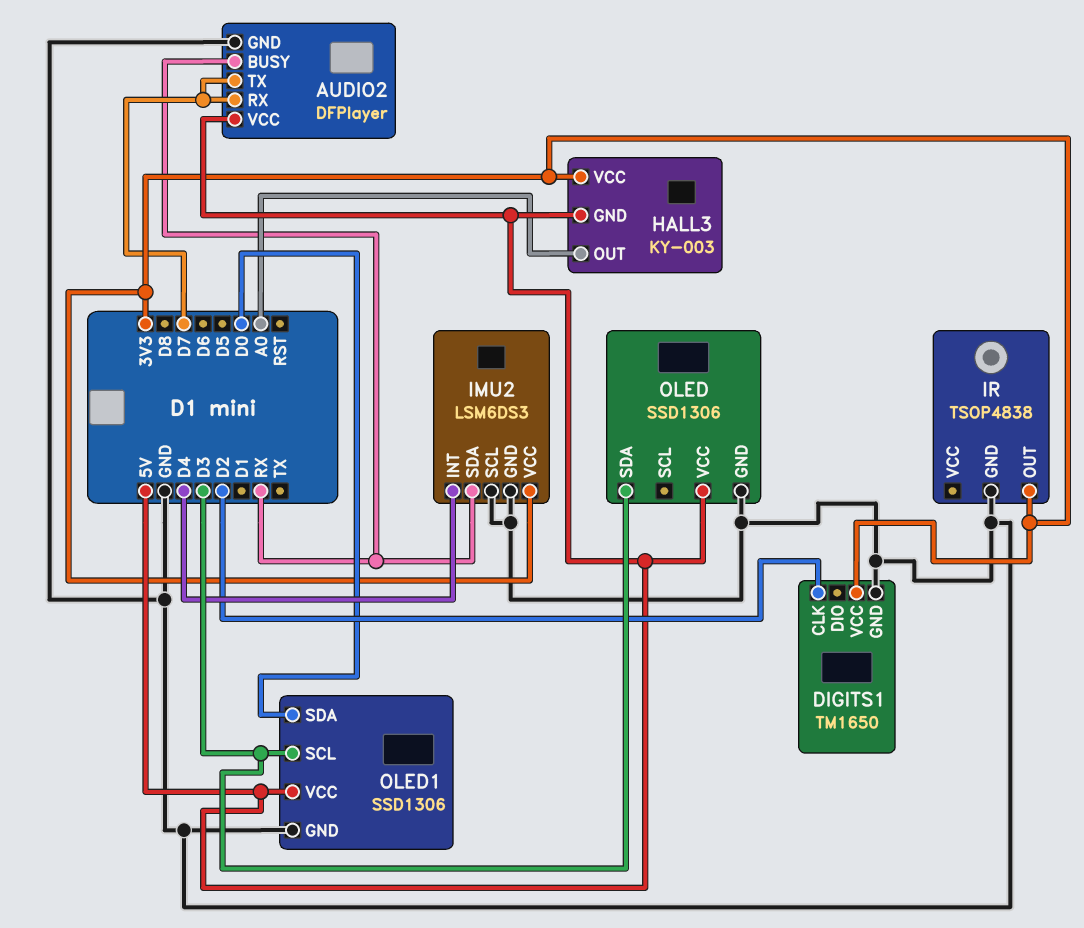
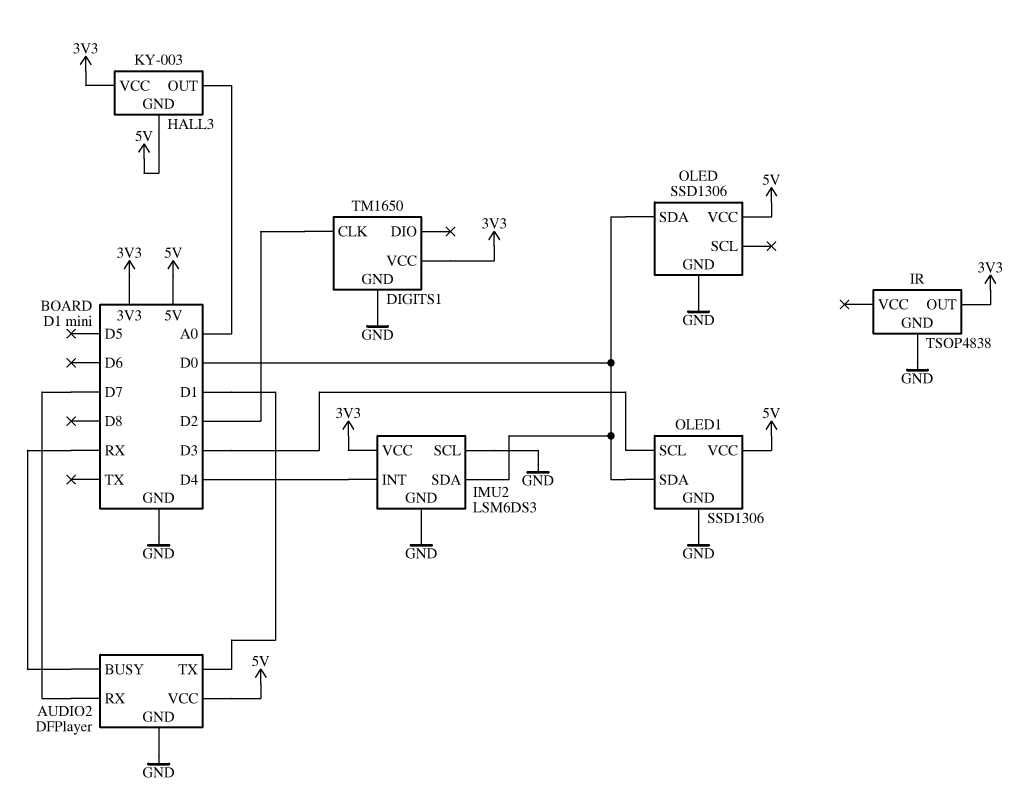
AUDIO2 pin TX: D7 -> D1
IMU2 pin SDA: RX -> D0
OLED pin SDA: D3 -> D0

